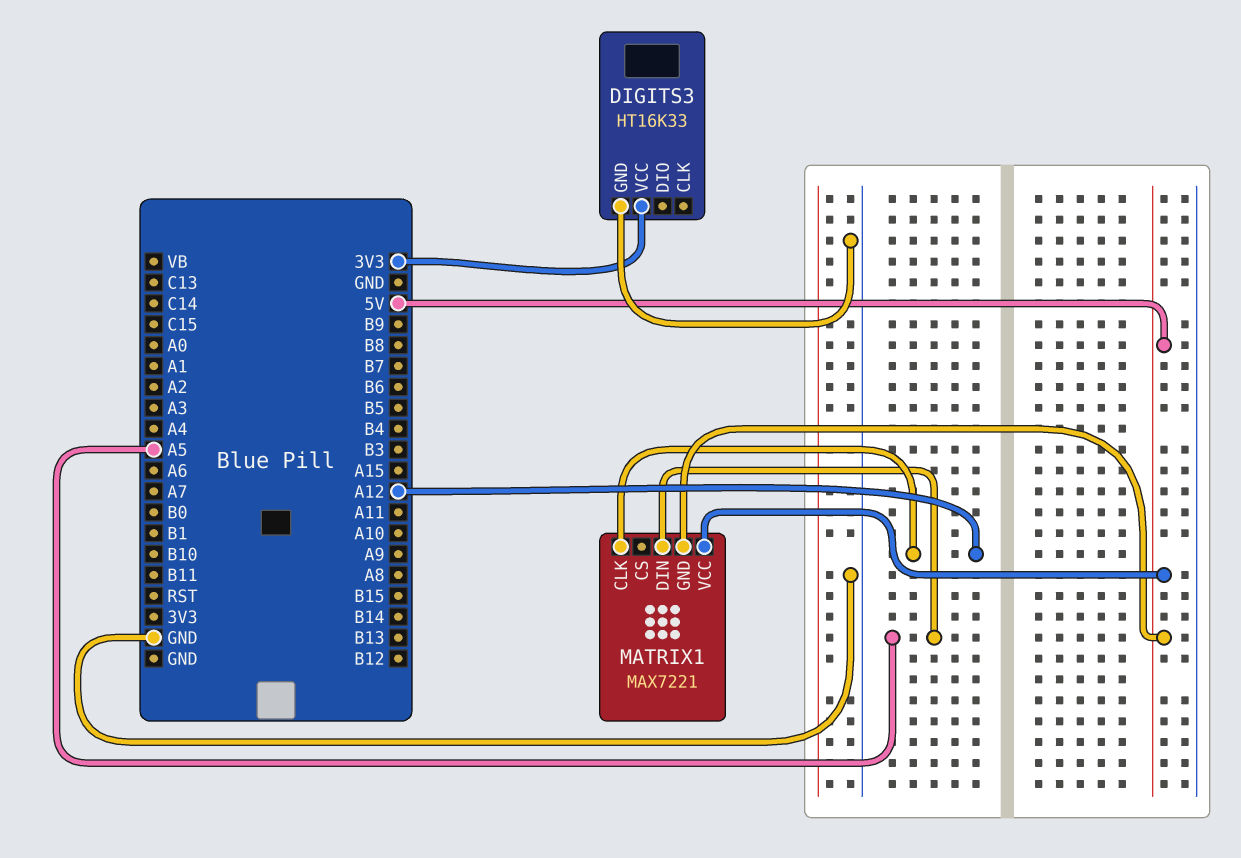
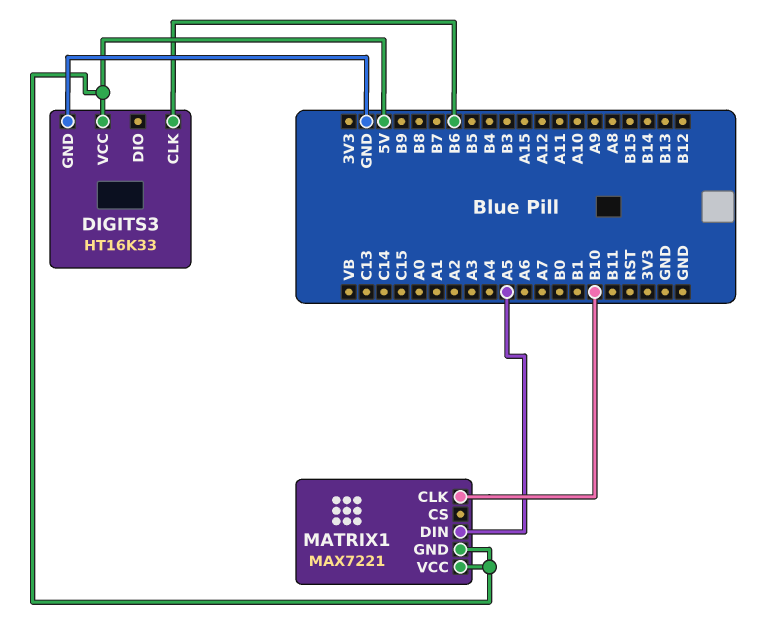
DIGITS3 pin CLK: none -> B6
DIGITS3 pin VCC: 3V3 -> 5V
MATRIX1 pin CLK: A12 -> B10

